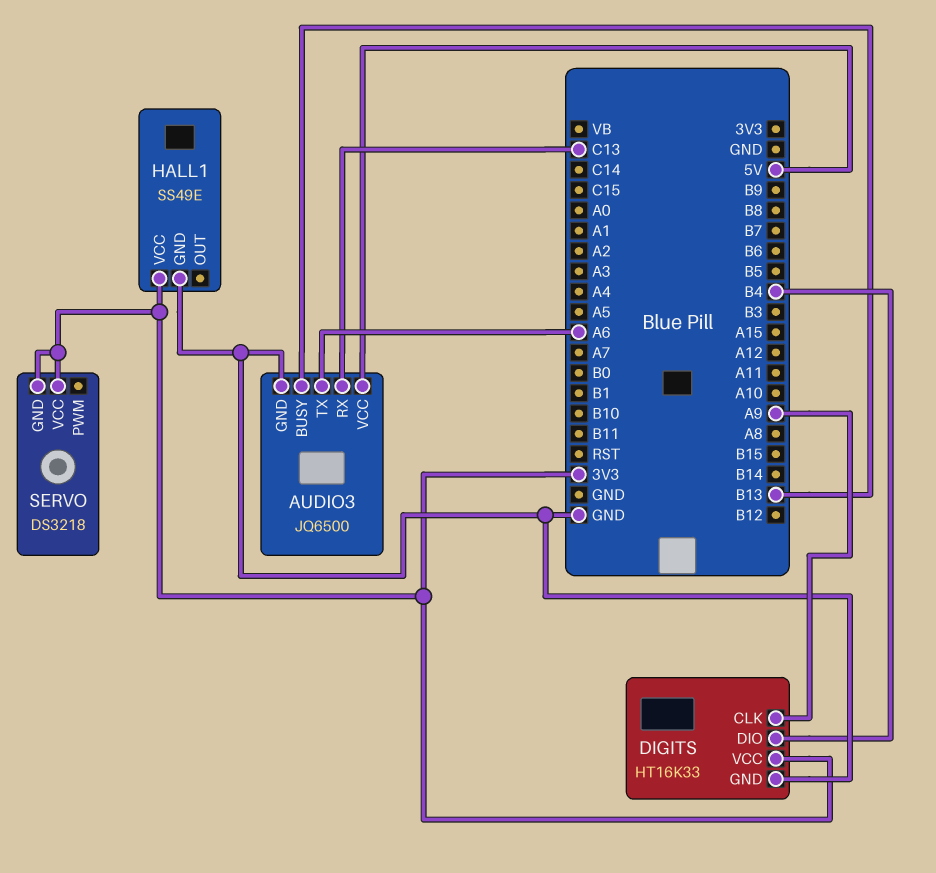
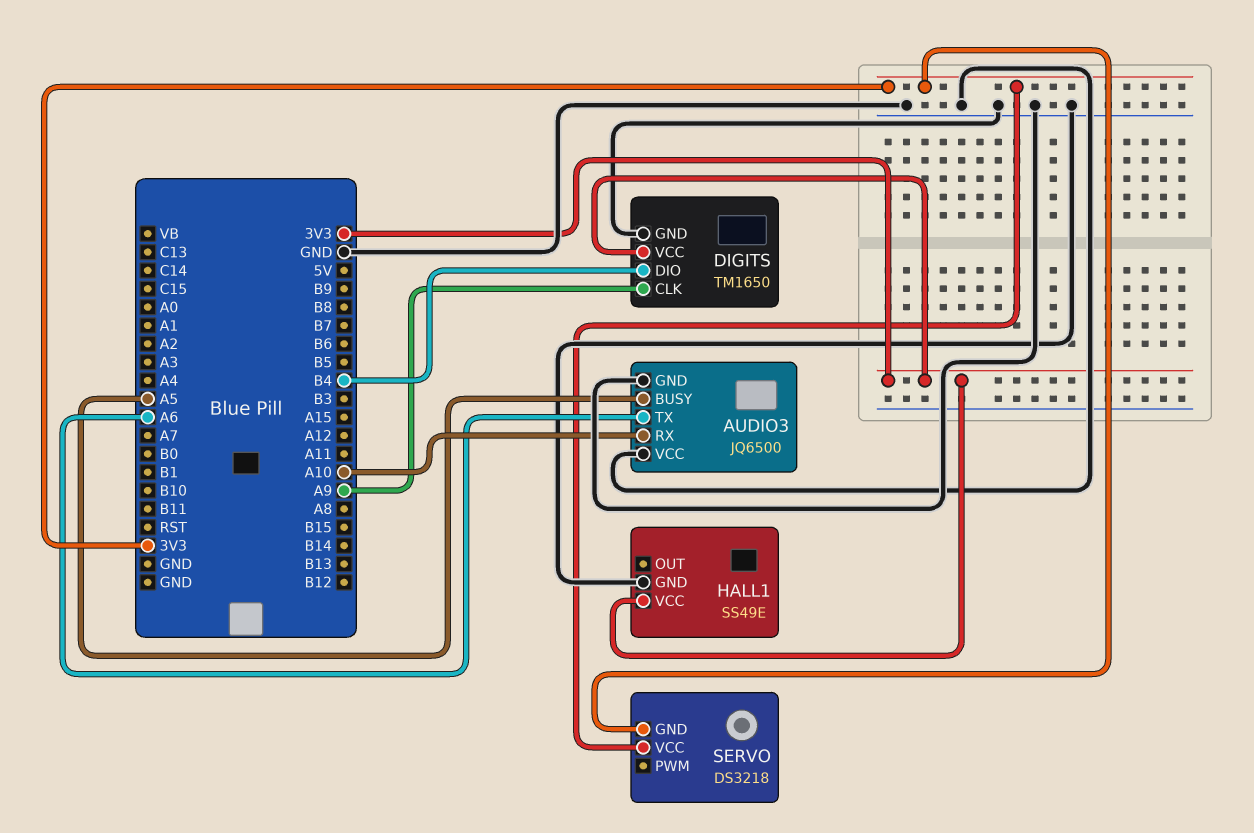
AUDIO3 pin BUSY: B13 -> A5
AUDIO3 pin RX: C13 -> A10
AUDIO3 pin VCC: 5V -> GND
DIGITS: HT16K33 -> TM1650

